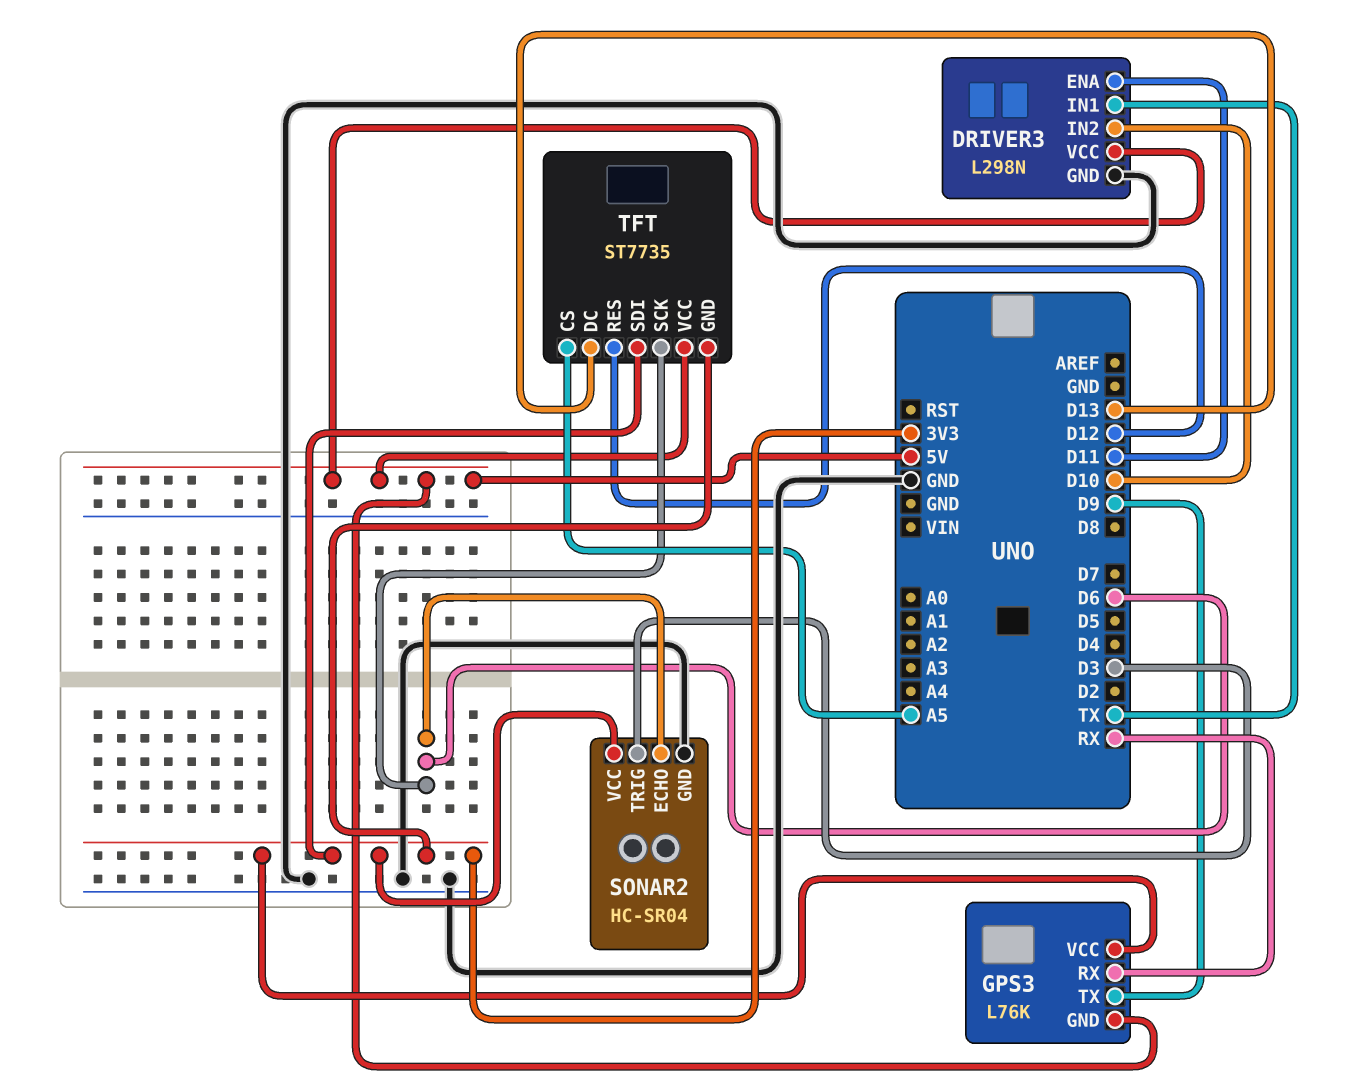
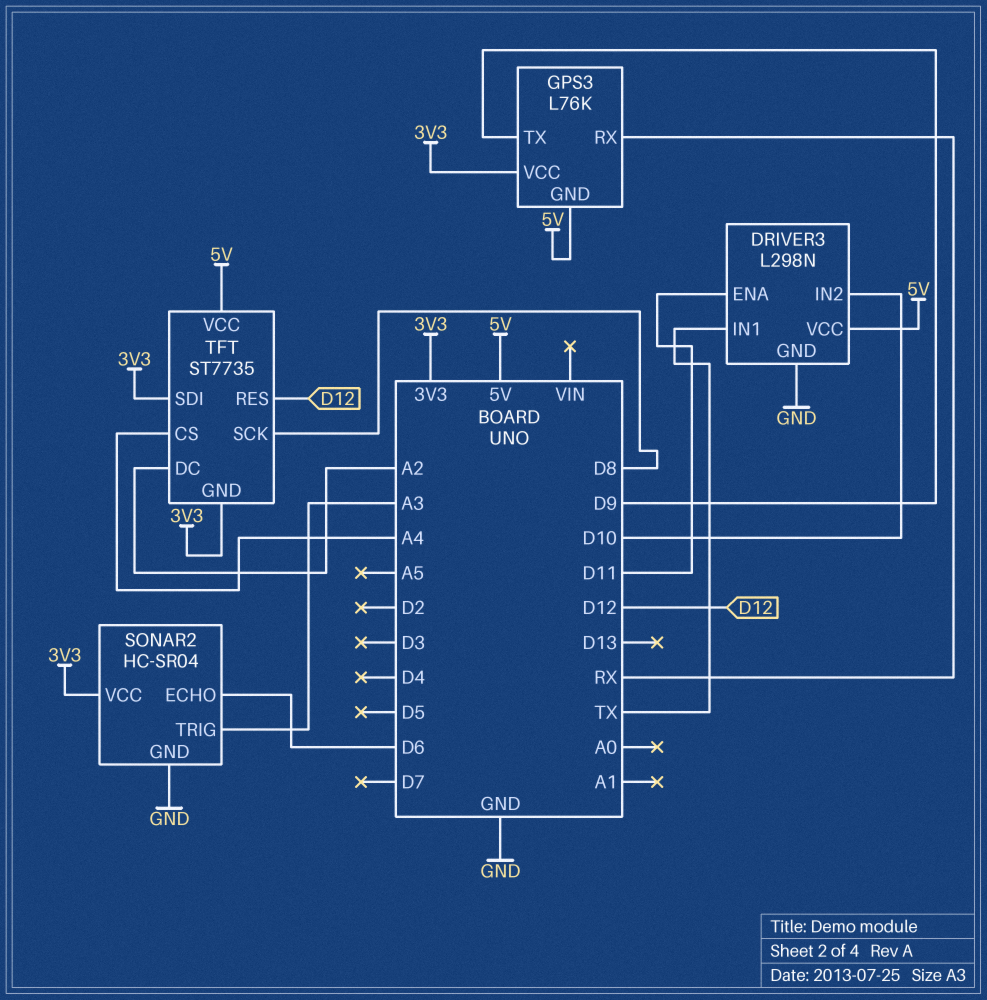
SONAR2 pin TRIG: D3 -> A3
TFT pin CS: A5 -> A4
TFT pin DC: D13 -> A2
TFT pin SCK: D6 -> D8

